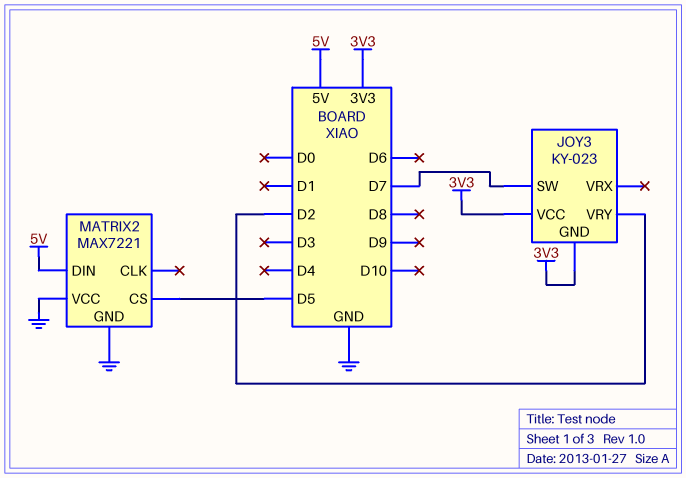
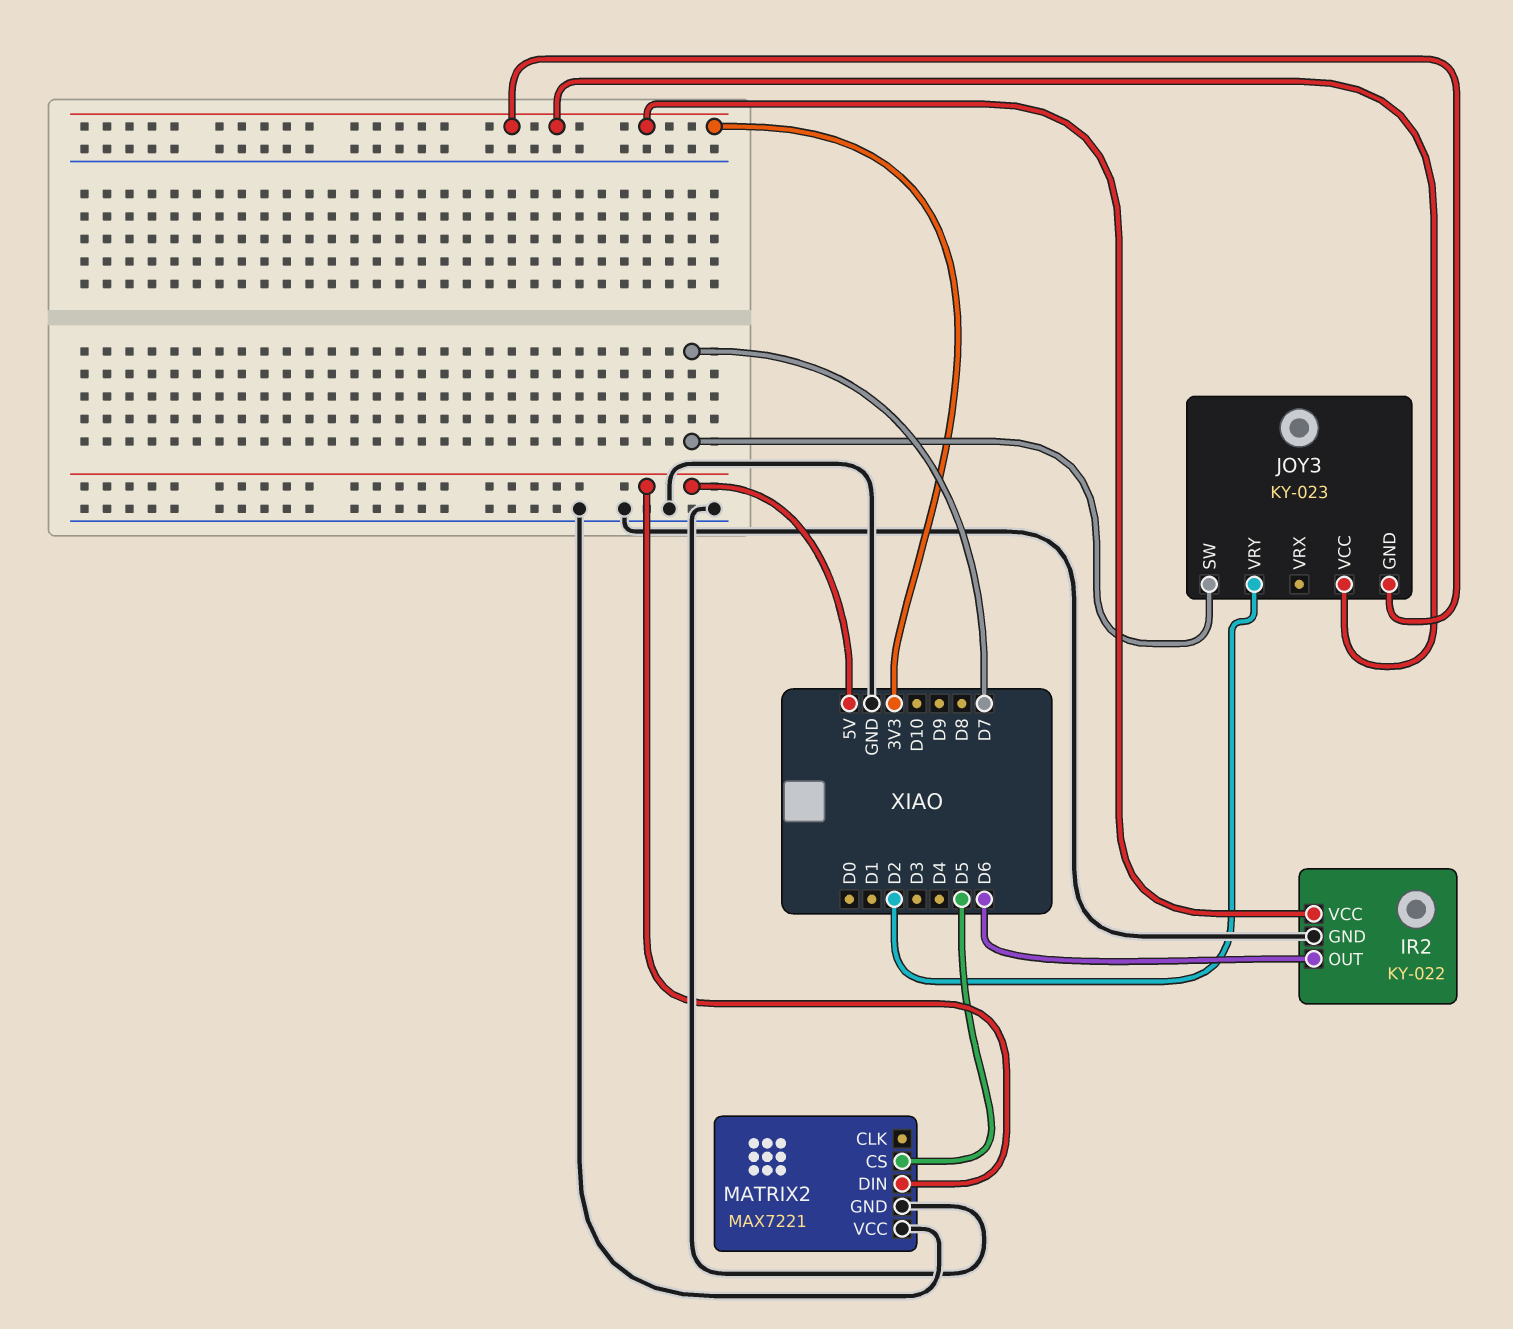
IR2: none -> KY-022
IR2 pin GND: none -> GND
IR2 pin OUT: none -> D6
IR2 pin VCC: none -> 3V3

